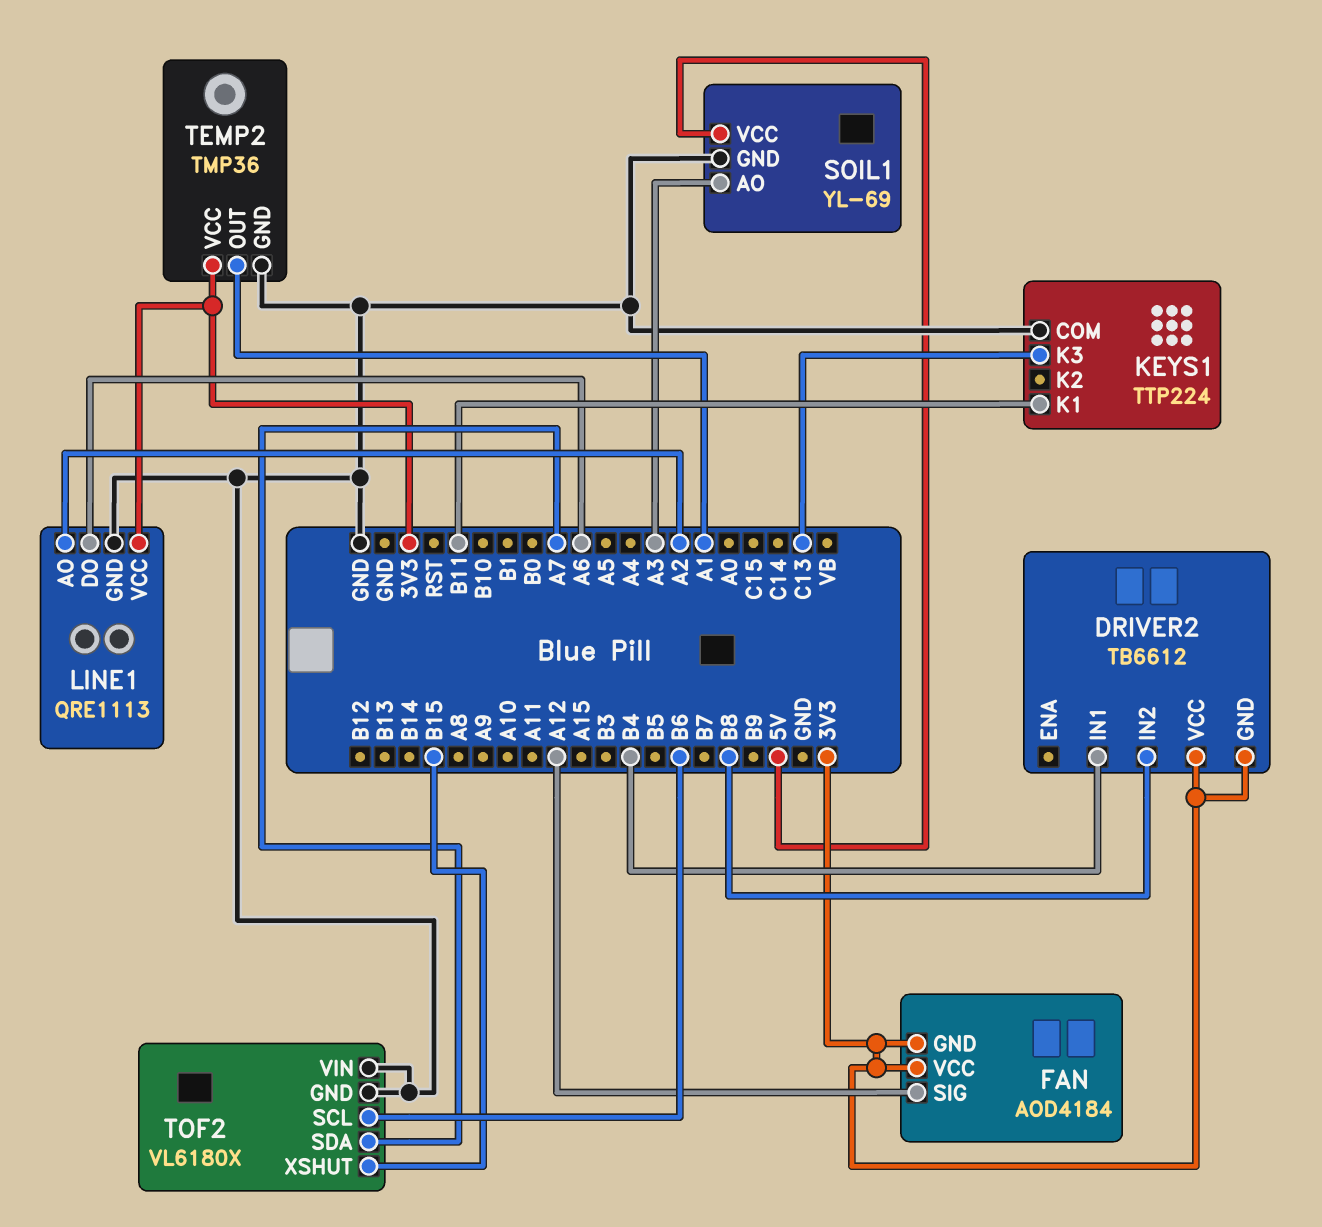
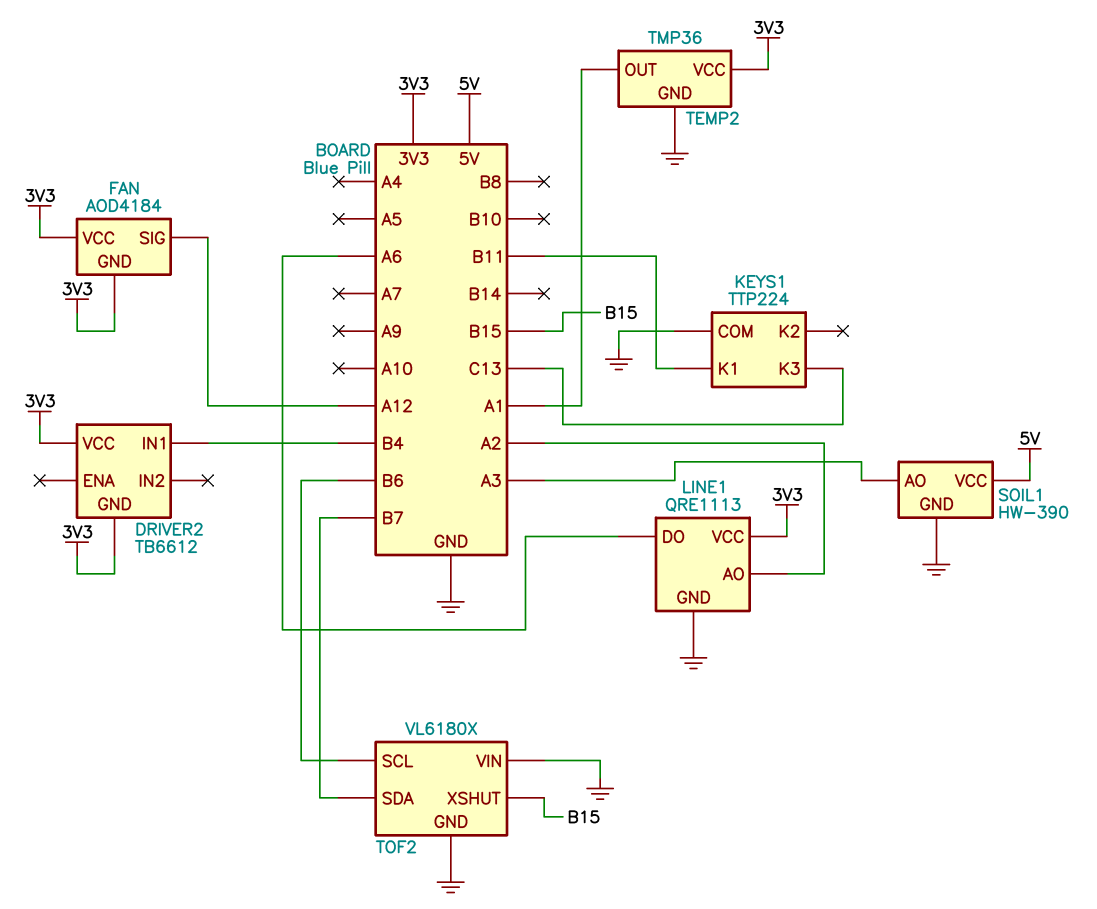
DRIVER2 pin IN2: B8 -> none
SOIL1: YL-69 -> HW-390
TOF2 pin SDA: A7 -> B7

